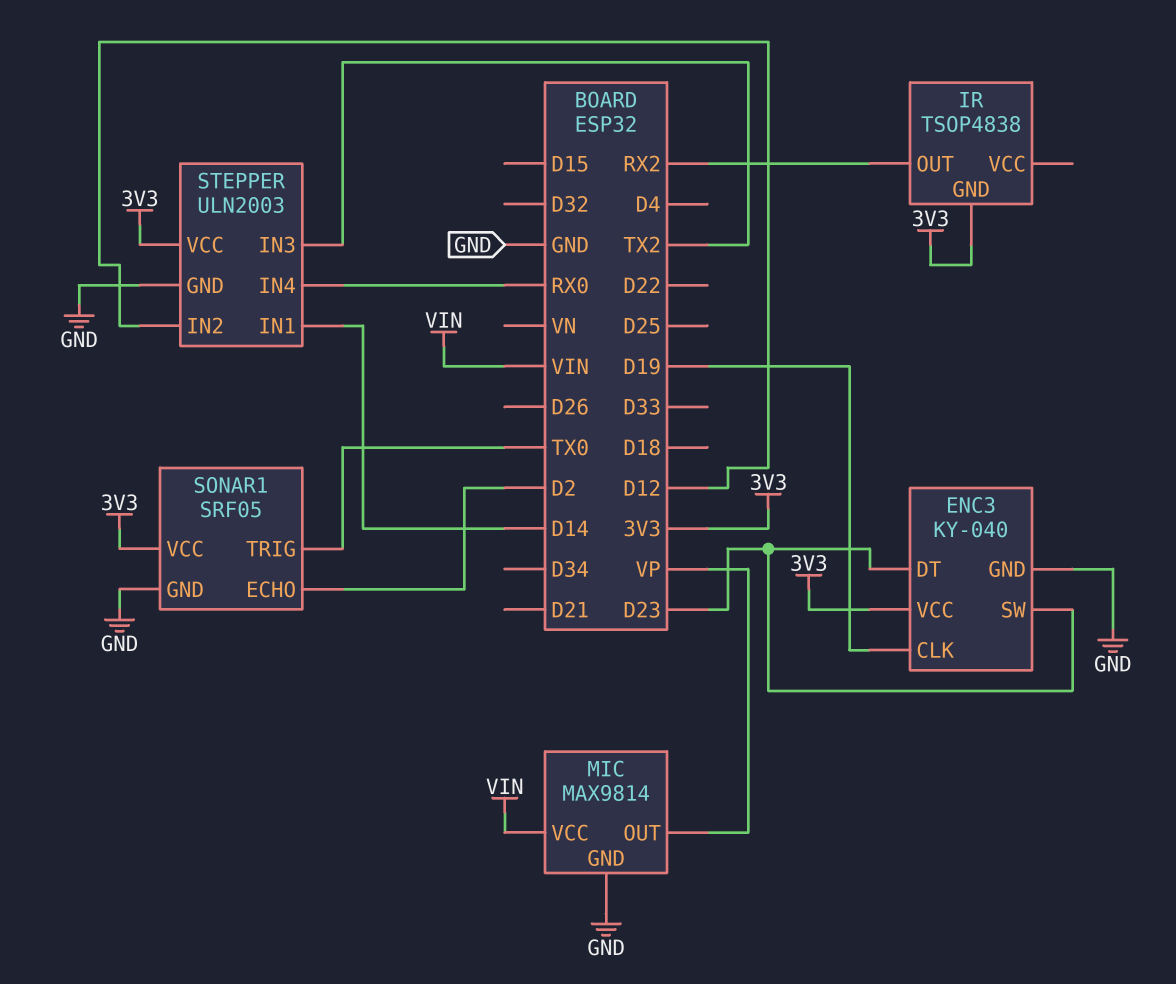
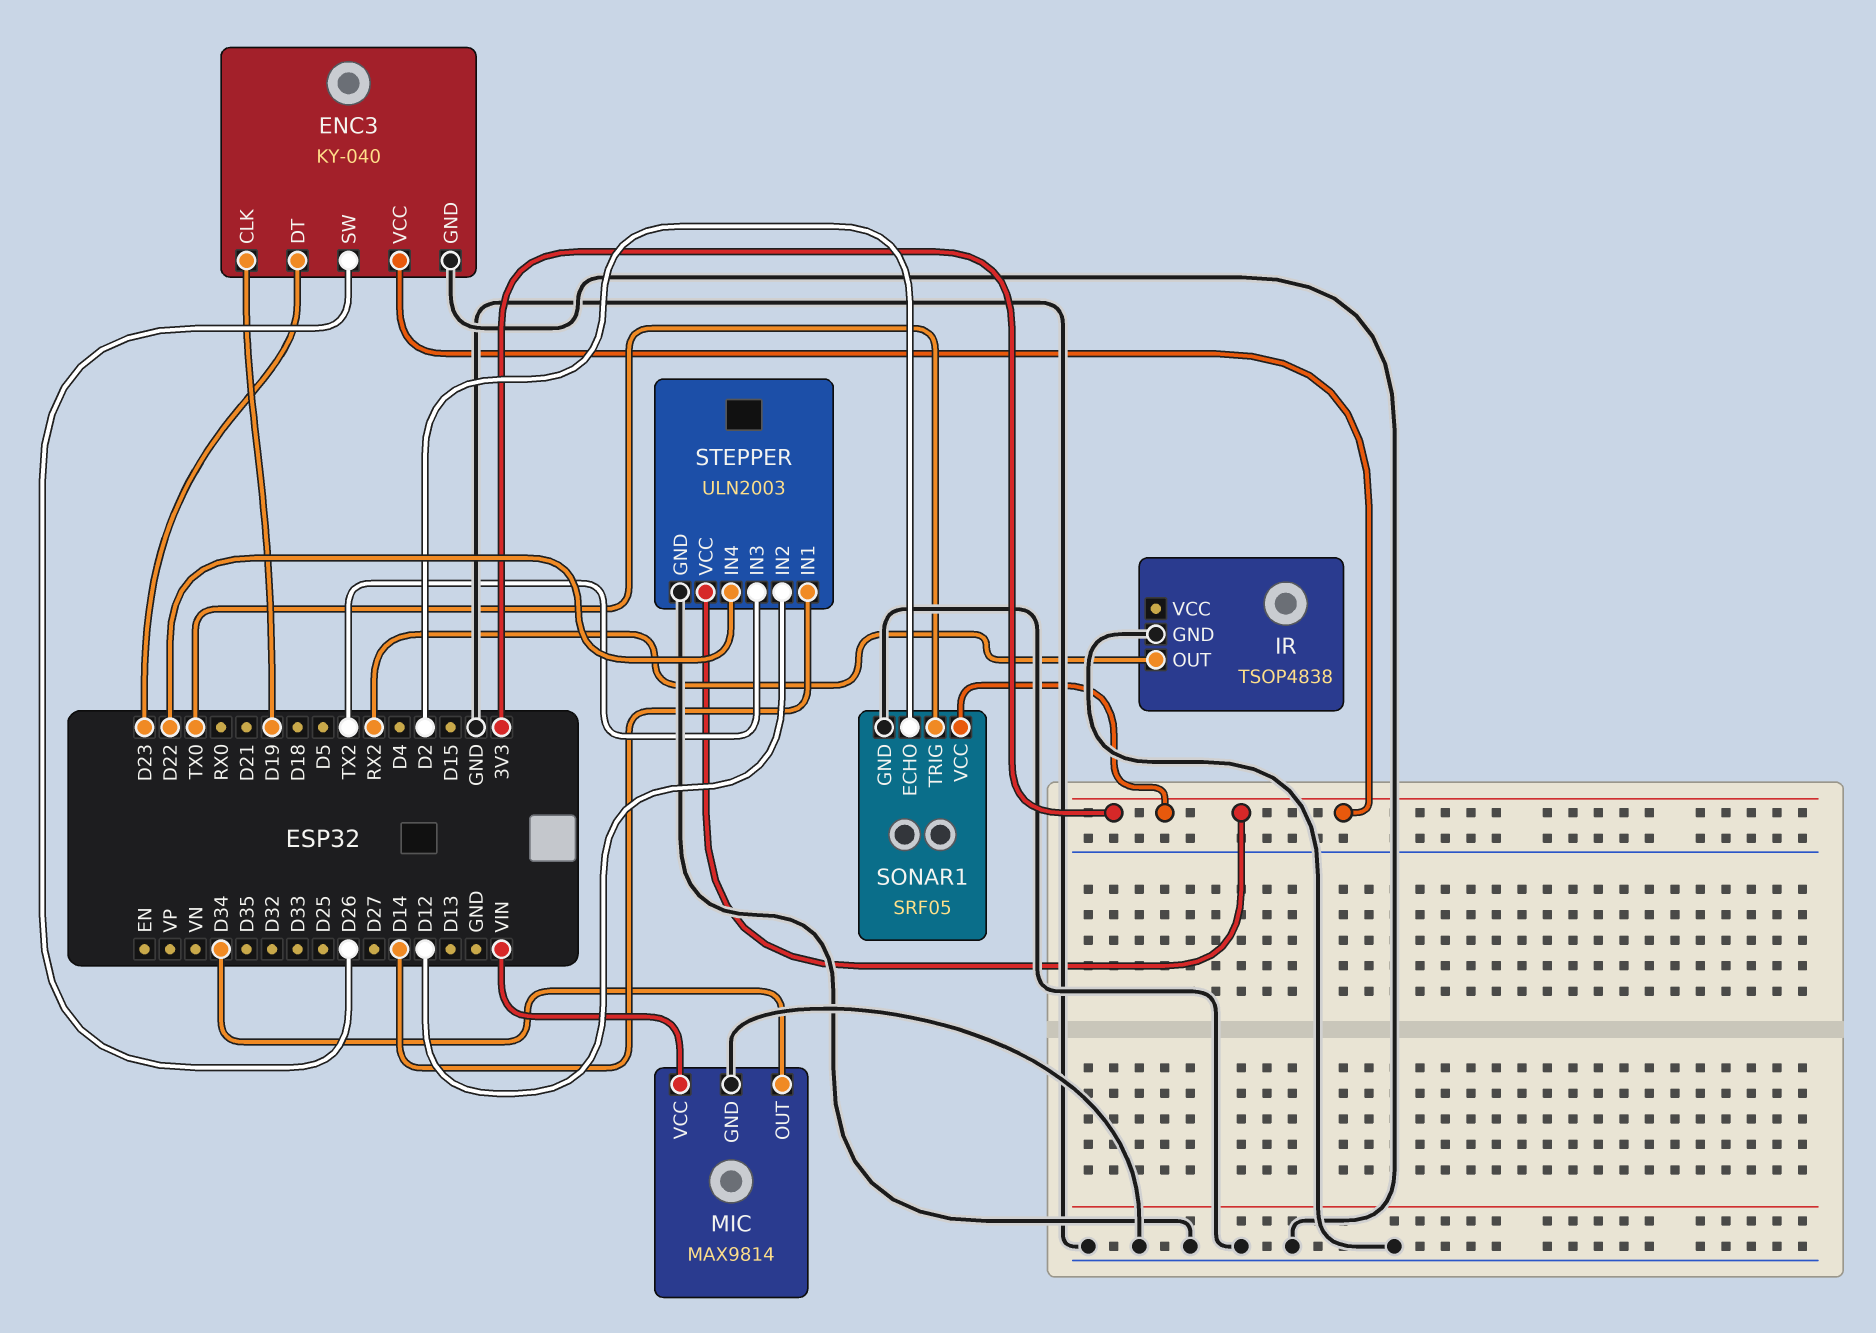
ENC3 pin SW: D23 -> D26
IR pin GND: 3V3 -> GND
MIC pin OUT: VP -> D34
STEPPER pin IN4: RX0 -> D22

